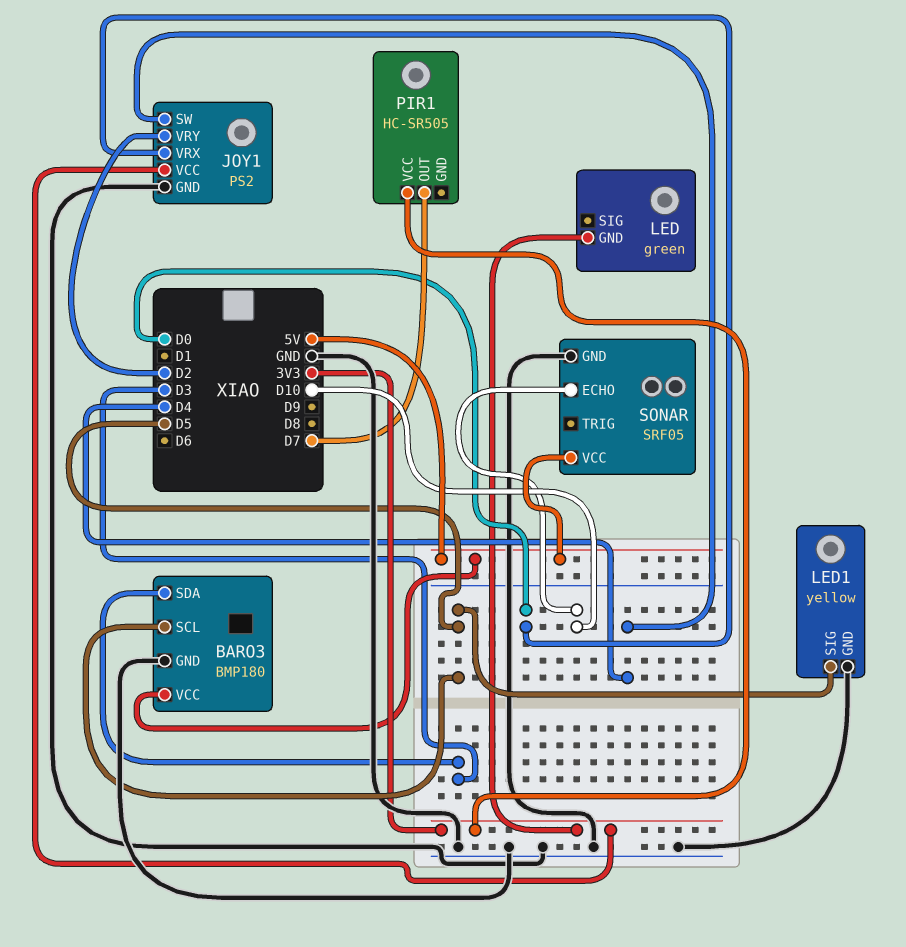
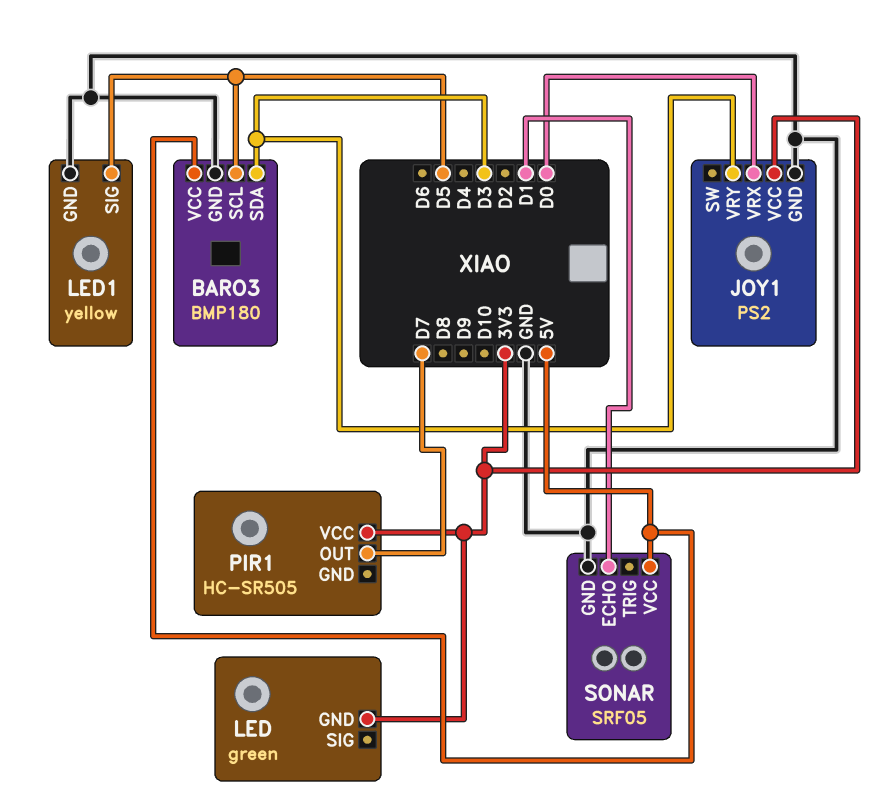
JOY1 pin SW: D4 -> none
JOY1 pin VRY: D2 -> D3
SONAR pin ECHO: D10 -> D1

